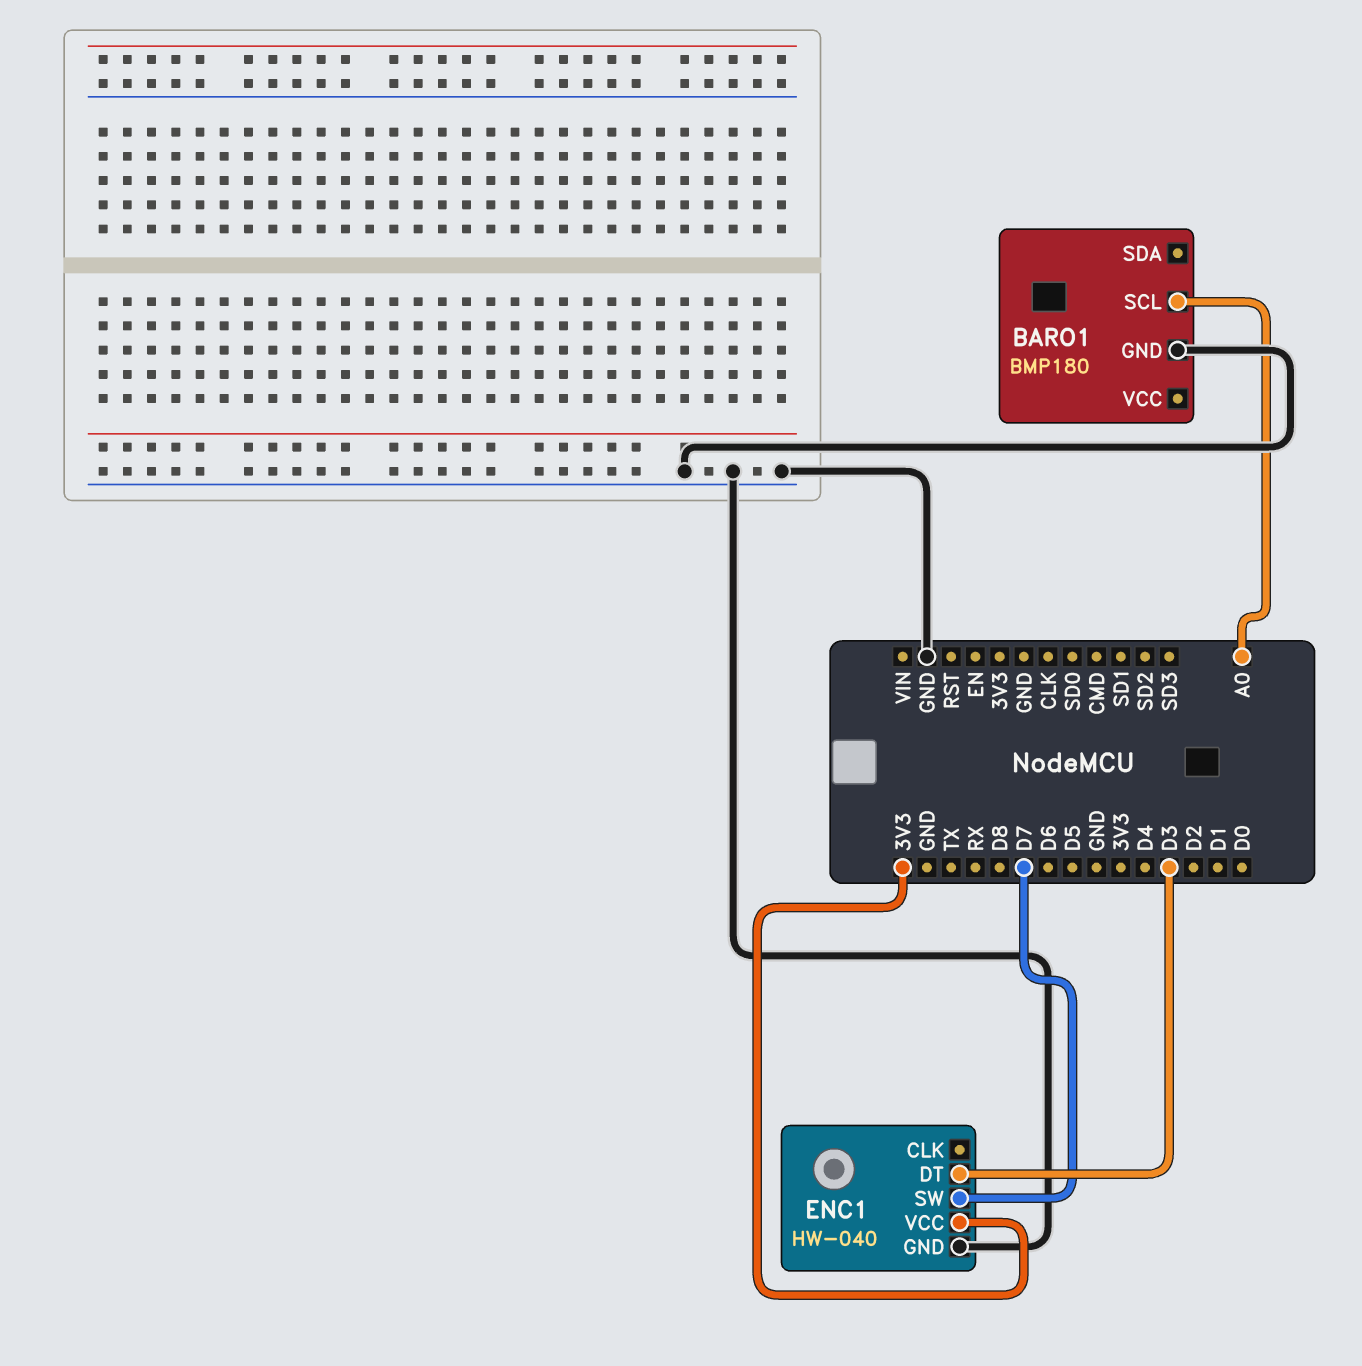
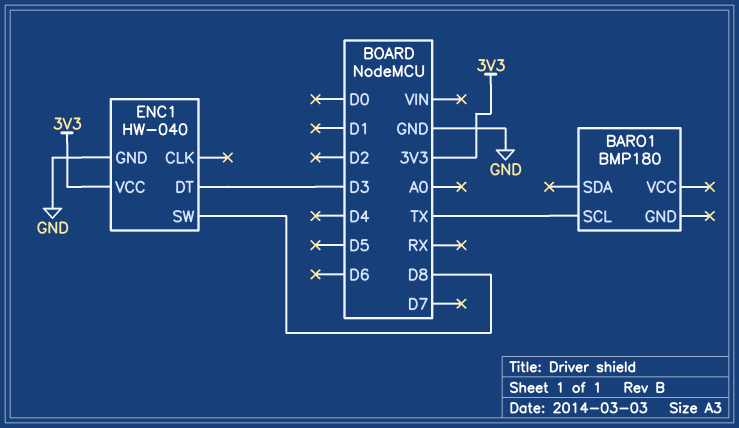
BARO1 pin GND: GND -> none
BARO1 pin SCL: A0 -> TX
ENC1 pin SW: D7 -> D8

